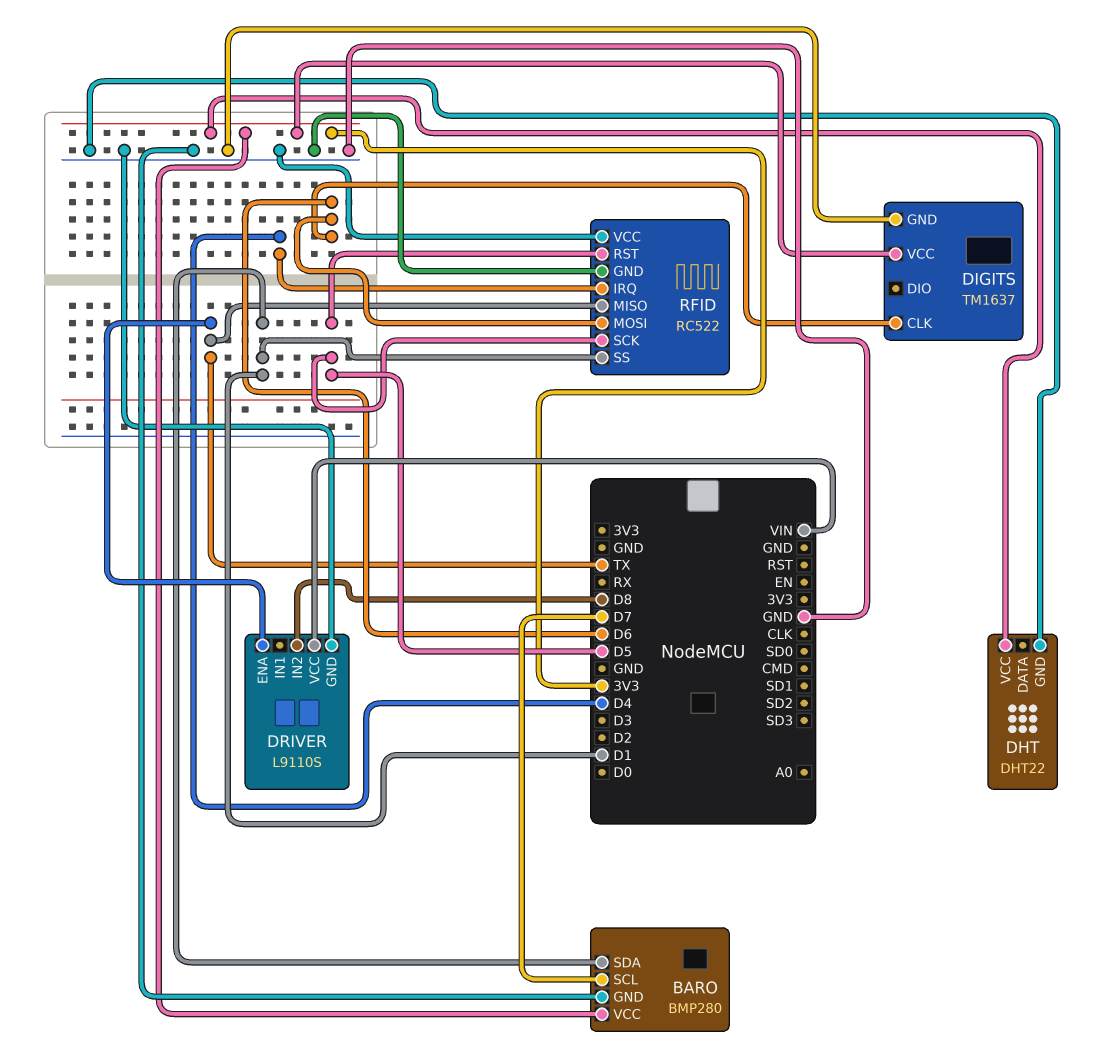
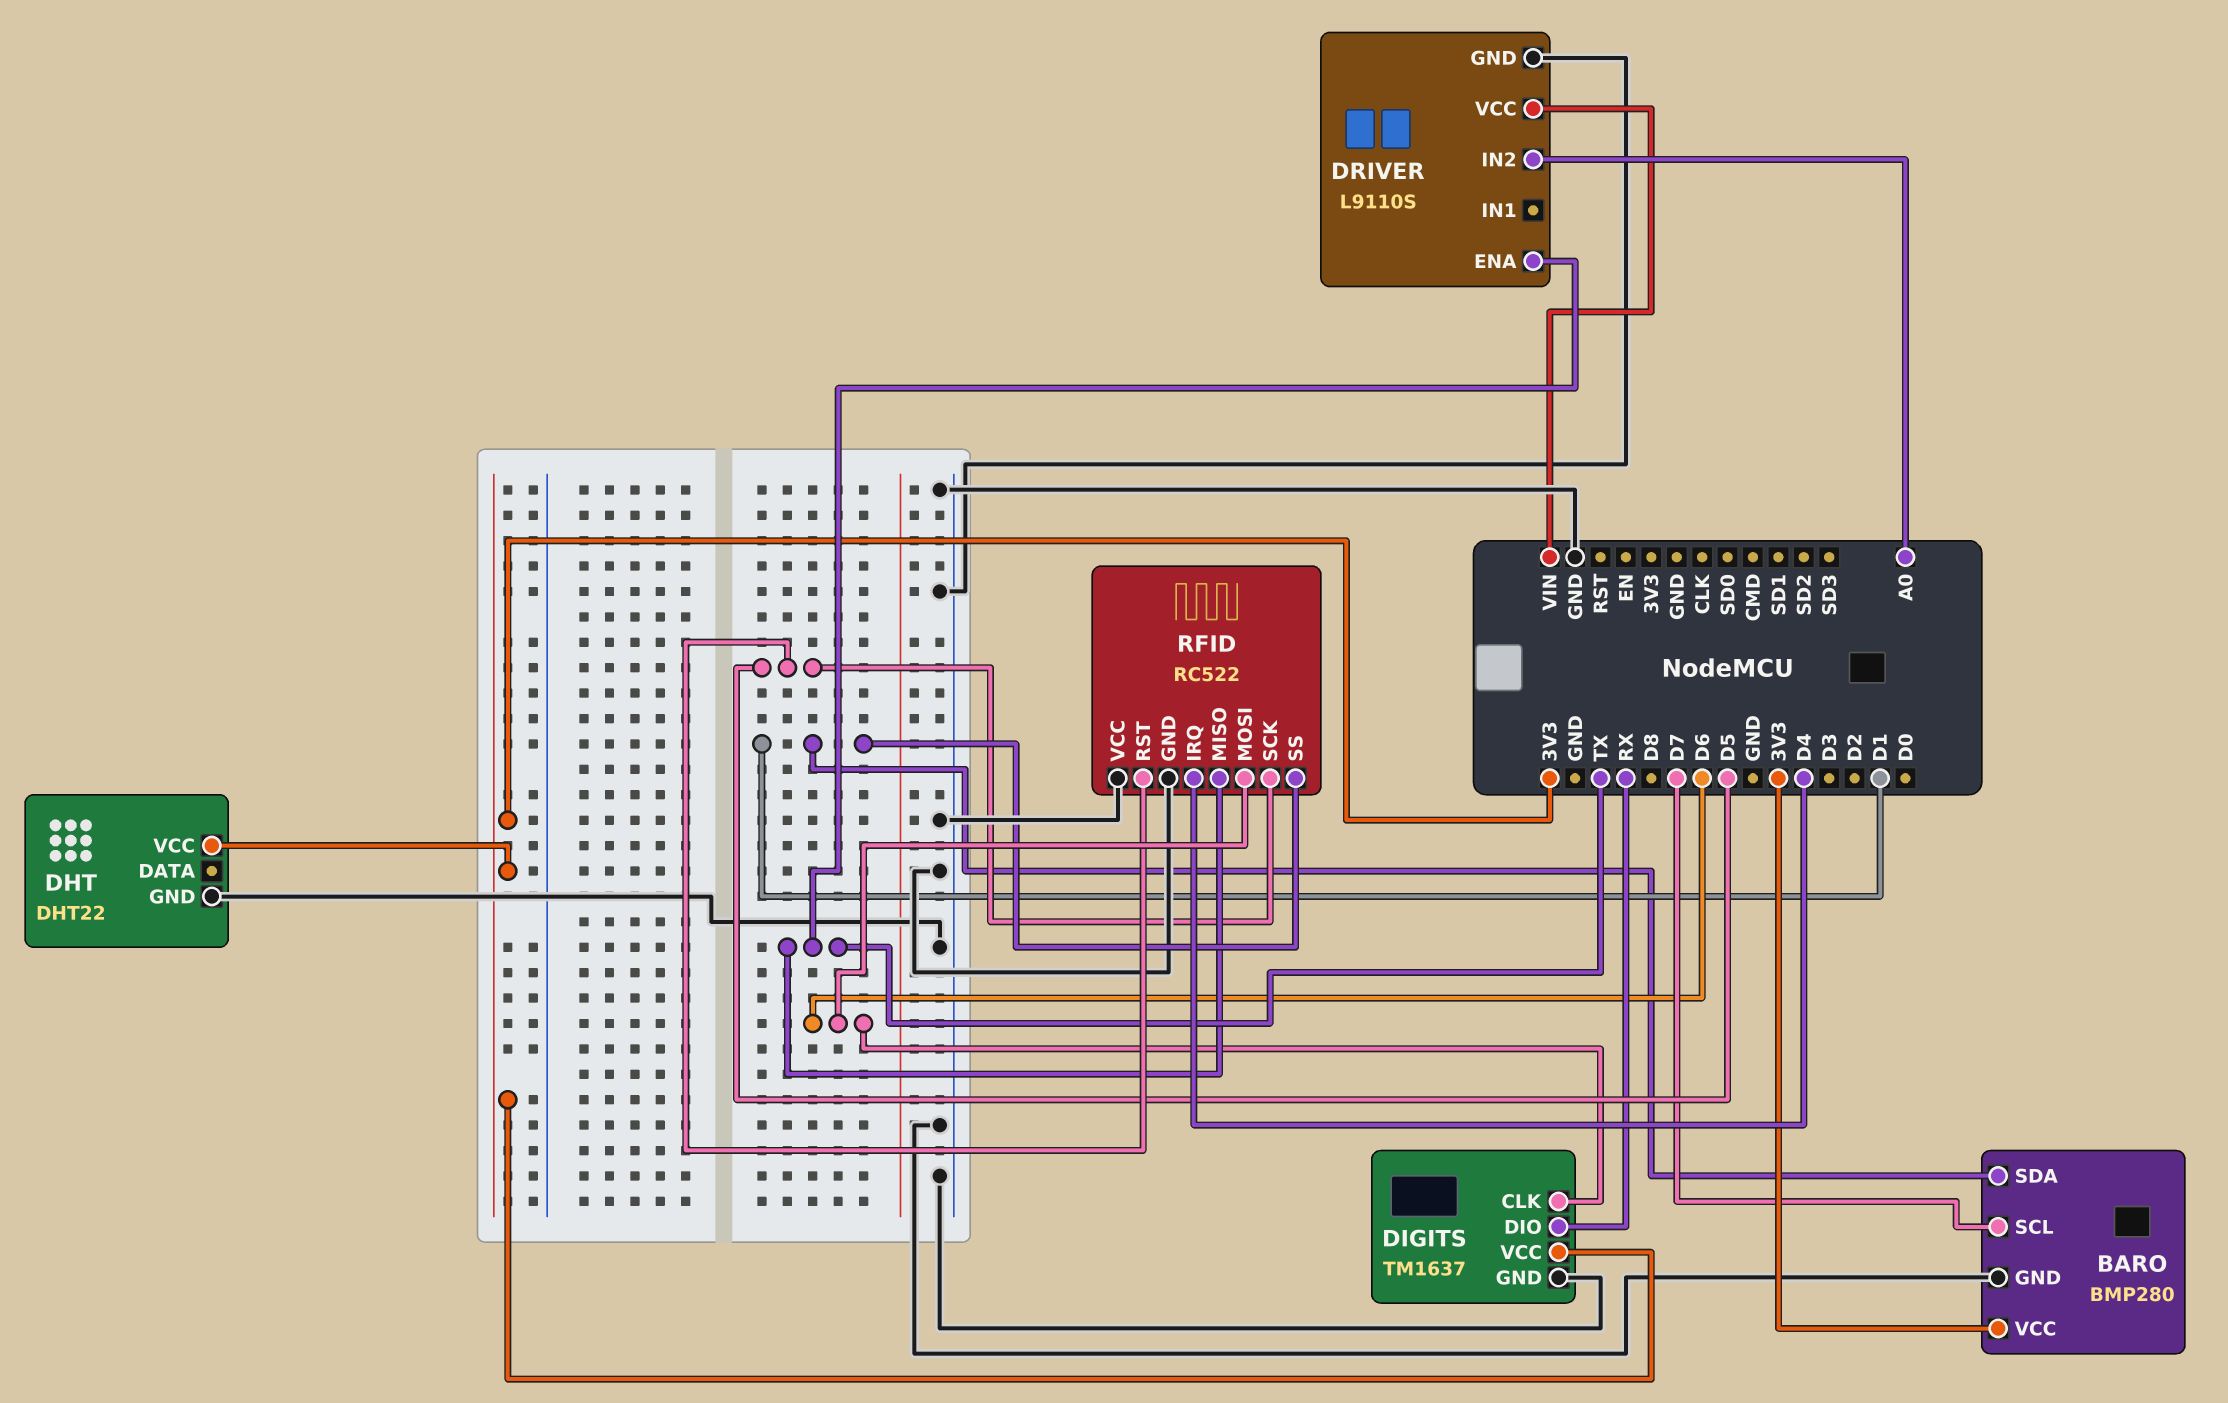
DIGITS pin DIO: none -> RX
DRIVER pin IN2: D8 -> A0

